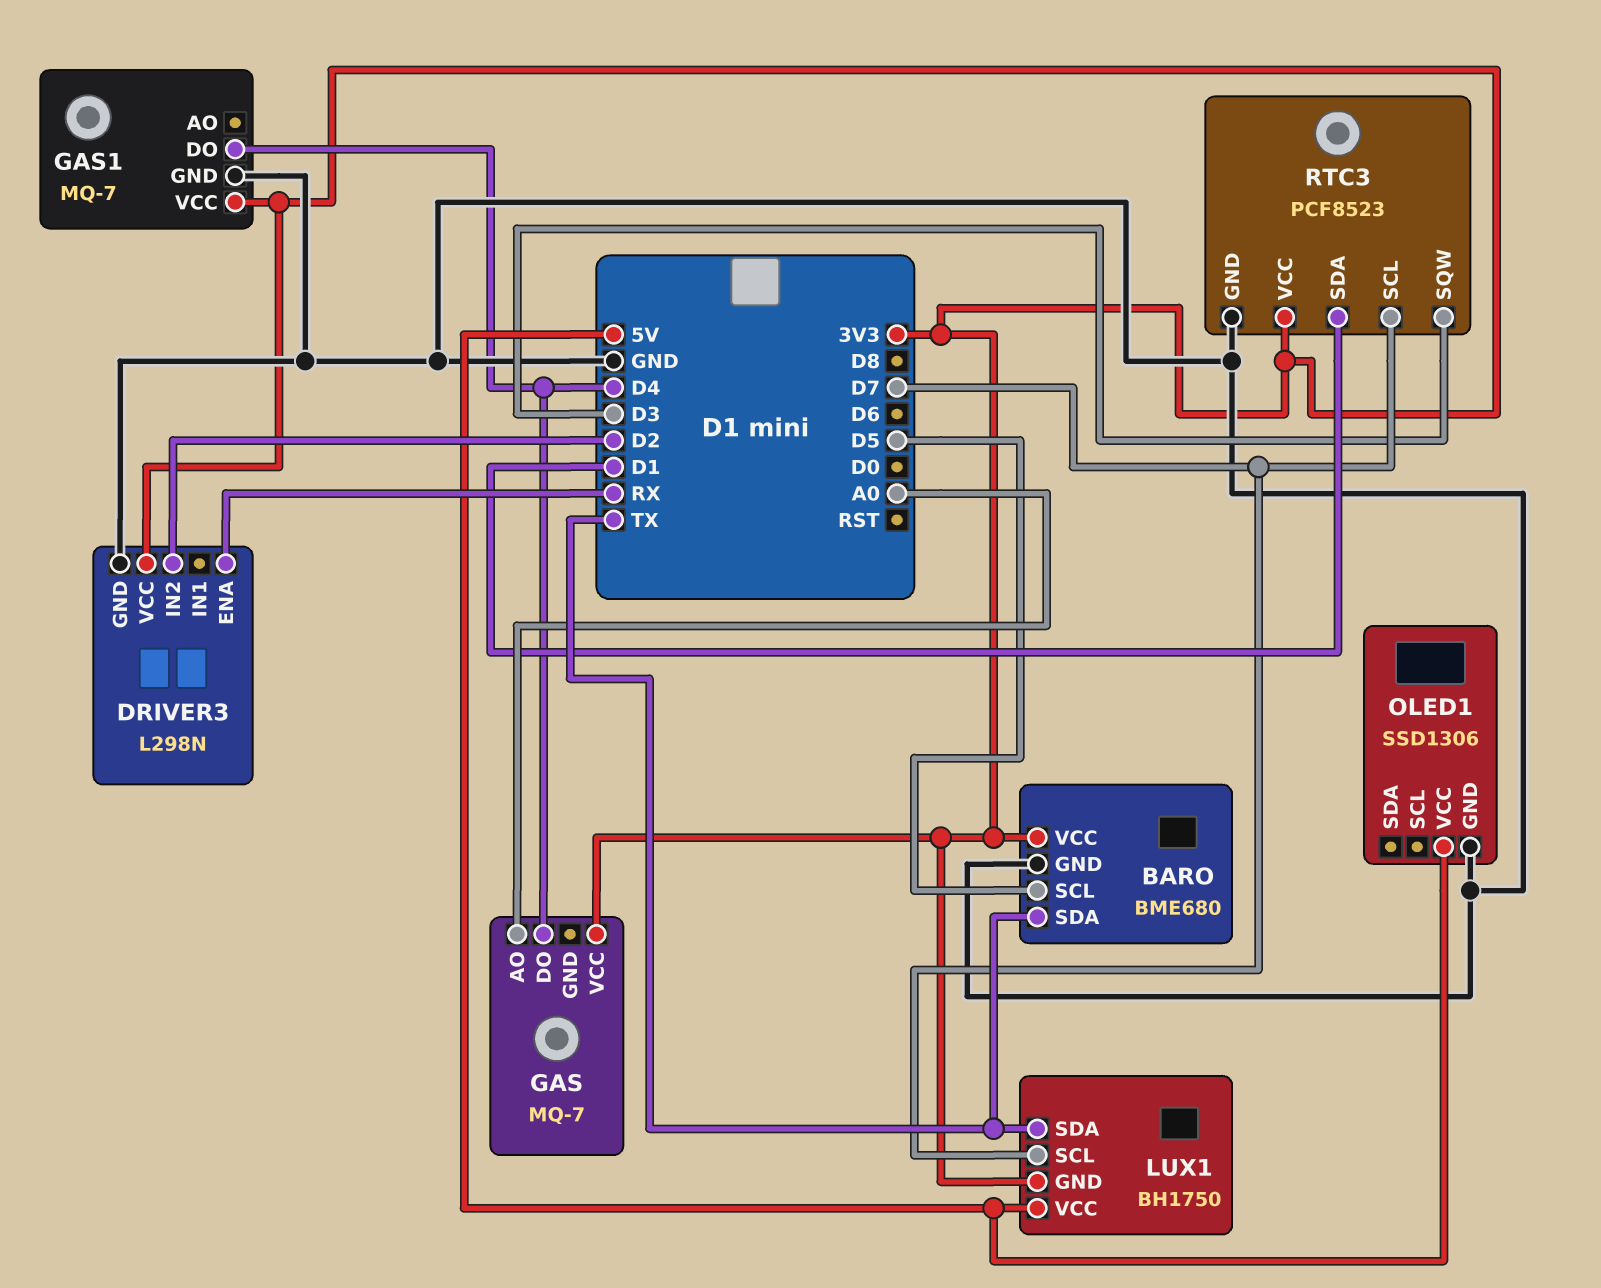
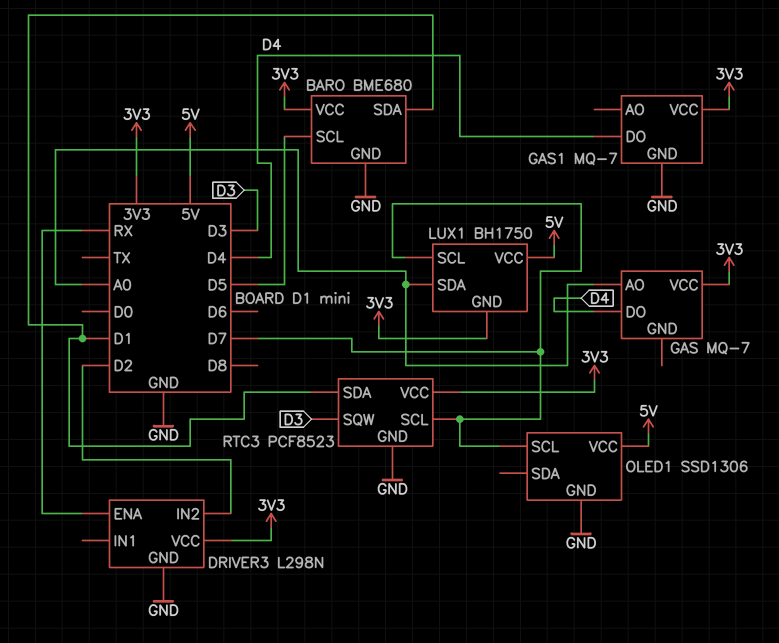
BARO pin SDA: TX -> D1
LUX1 pin SDA: TX -> A0
OLED1 pin SCL: none -> D7

